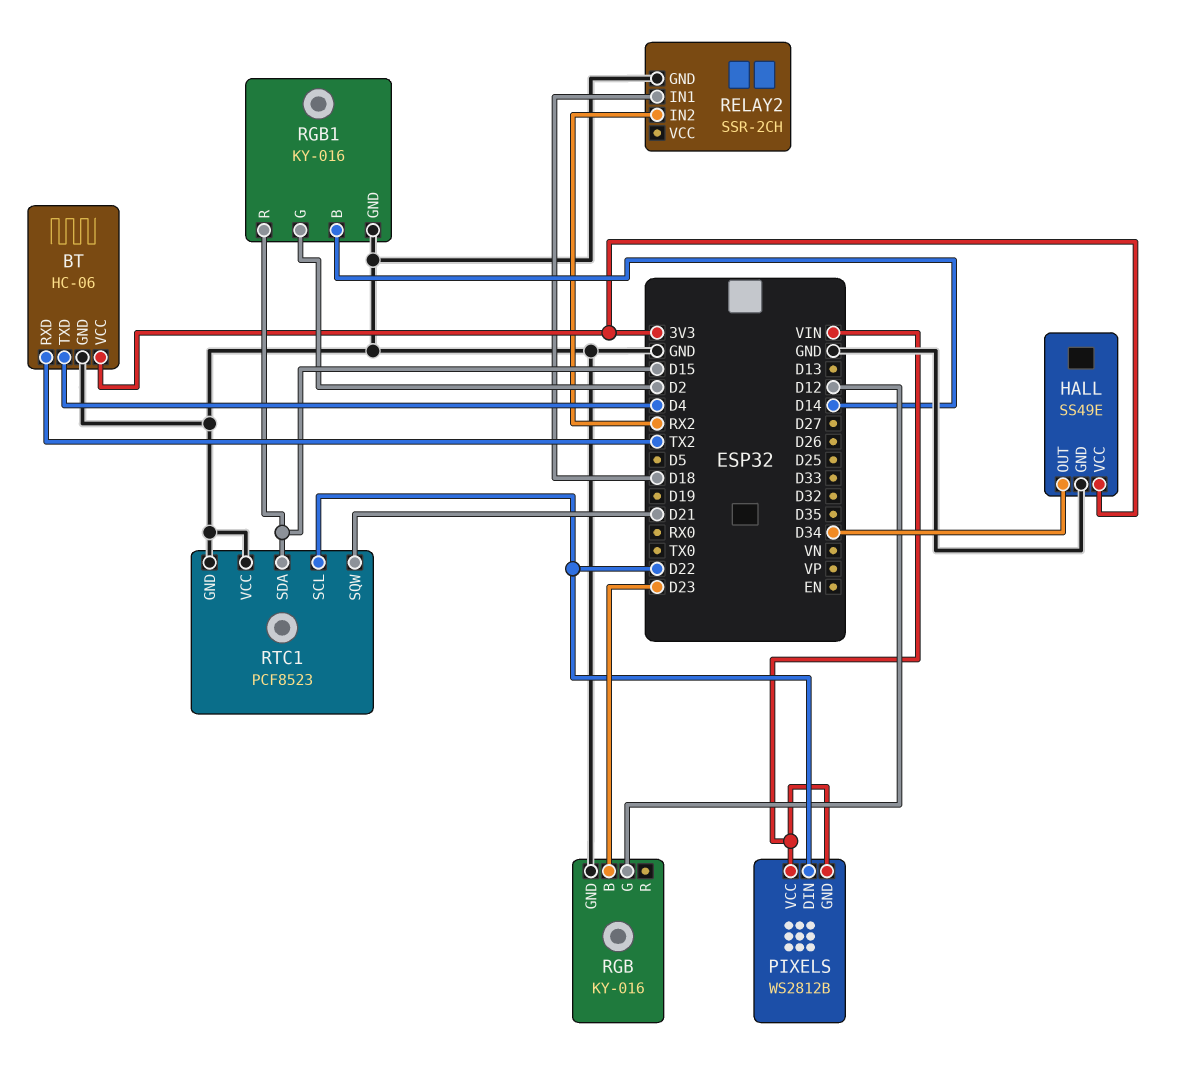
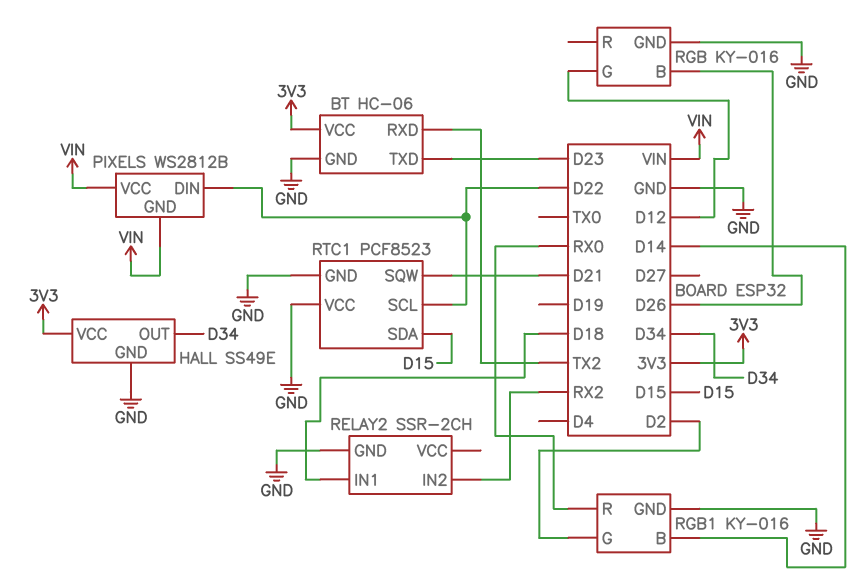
BT pin TXD: D4 -> D23
RGB pin B: D23 -> D26
RGB1 pin R: D15 -> RX0

